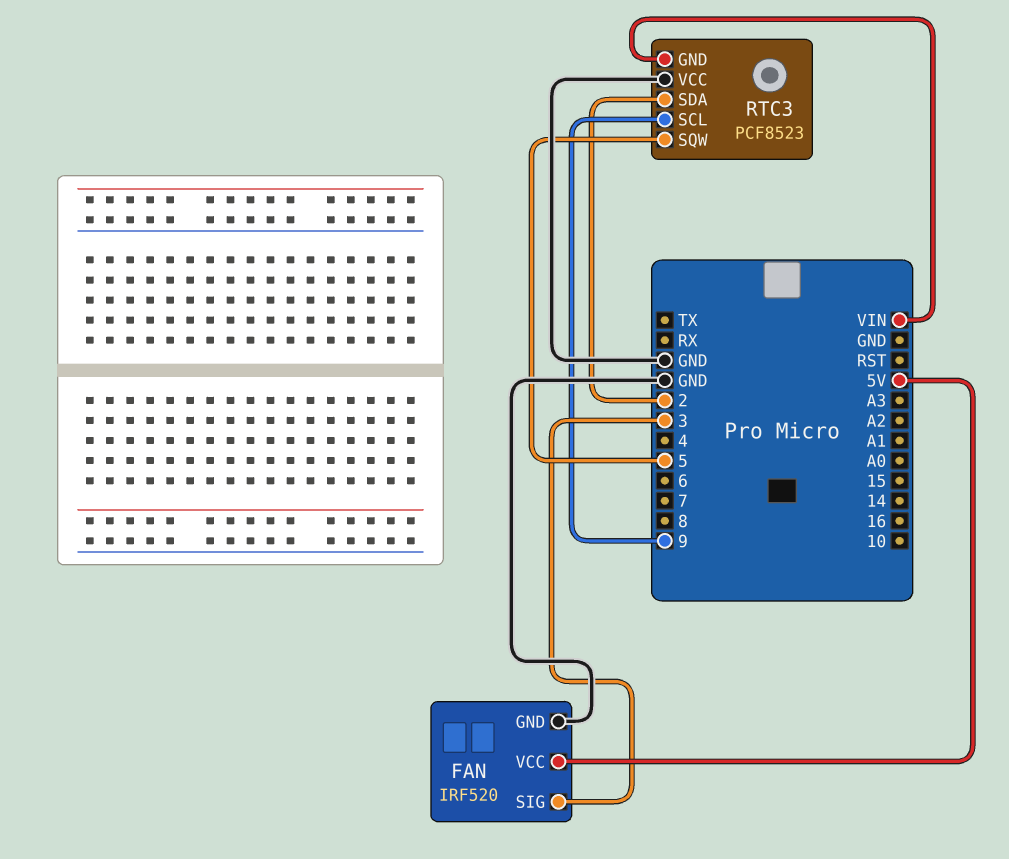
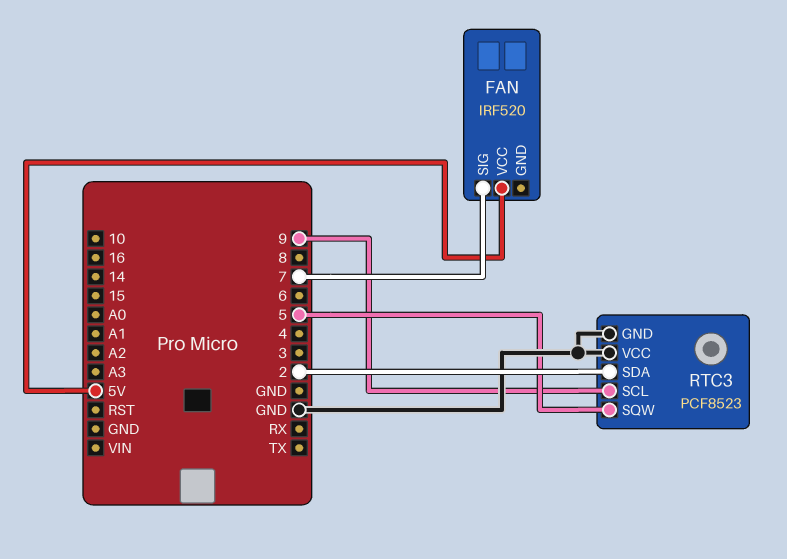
FAN pin GND: GND -> none
FAN pin SIG: 3 -> 7
RTC3 pin GND: VIN -> GND

